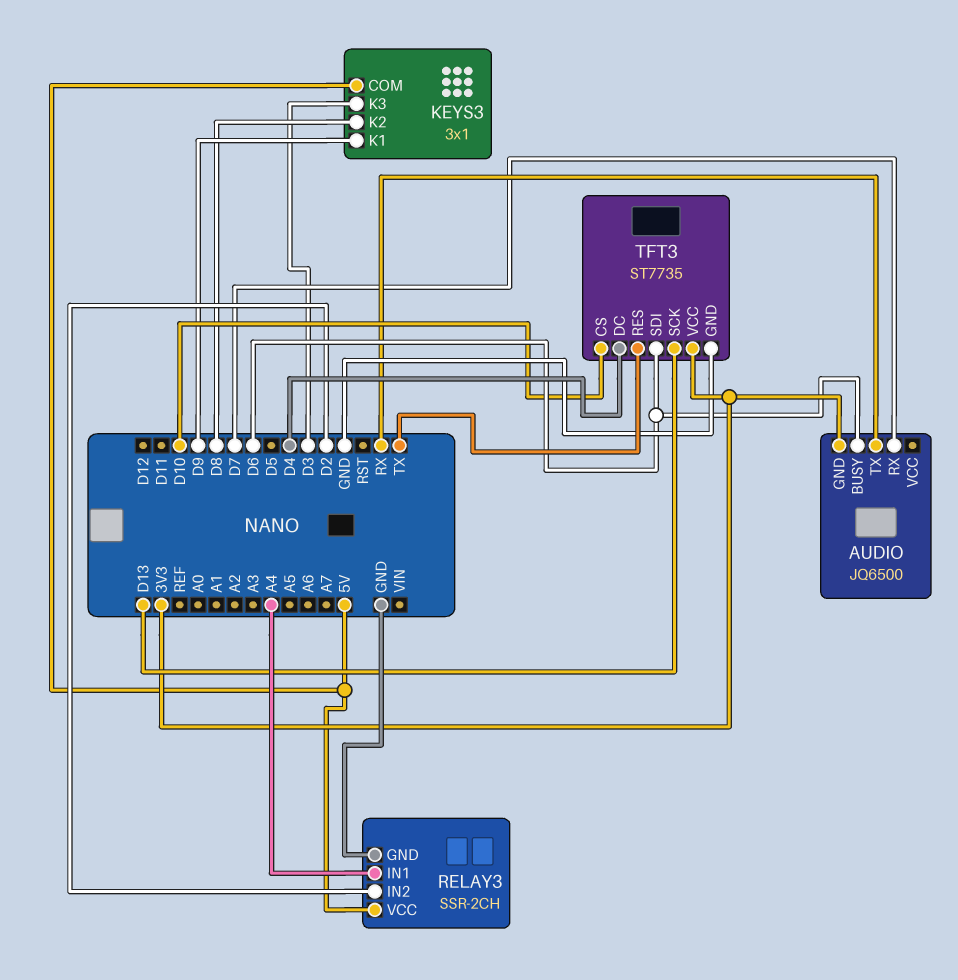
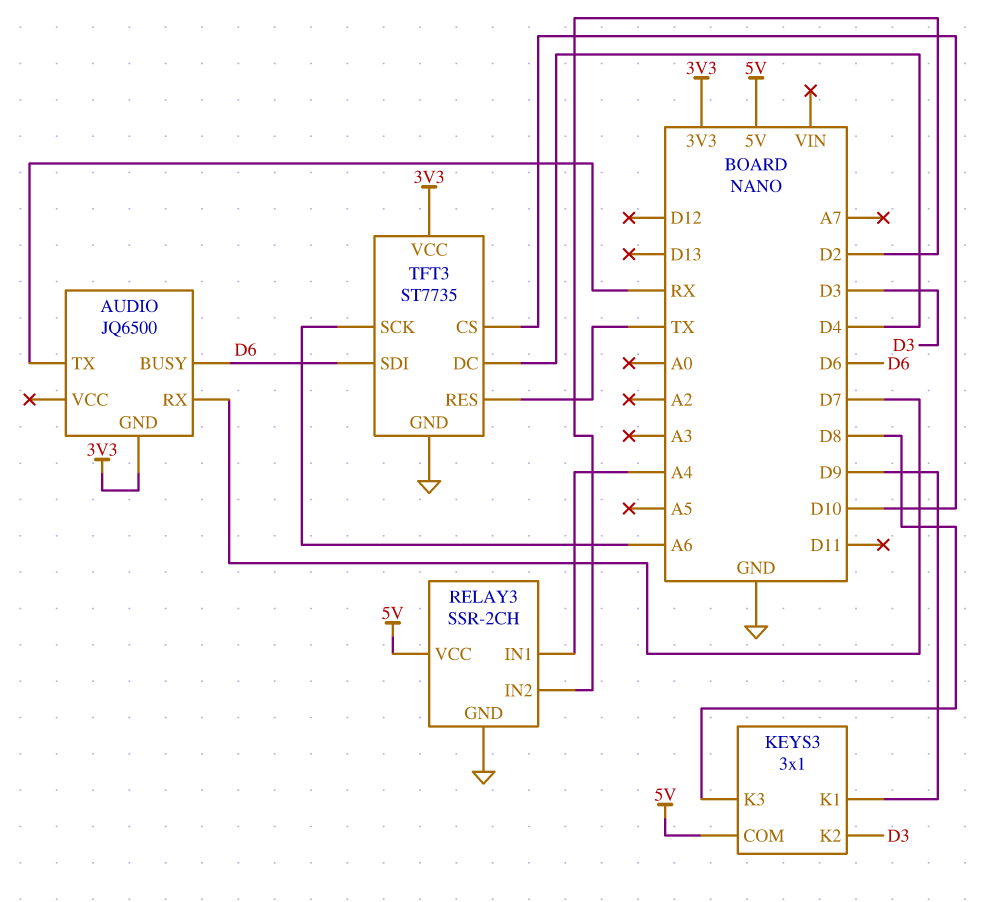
KEYS3 pin K2: D8 -> D3
KEYS3 pin K3: D3 -> D8
TFT3 pin SCK: D13 -> A6

